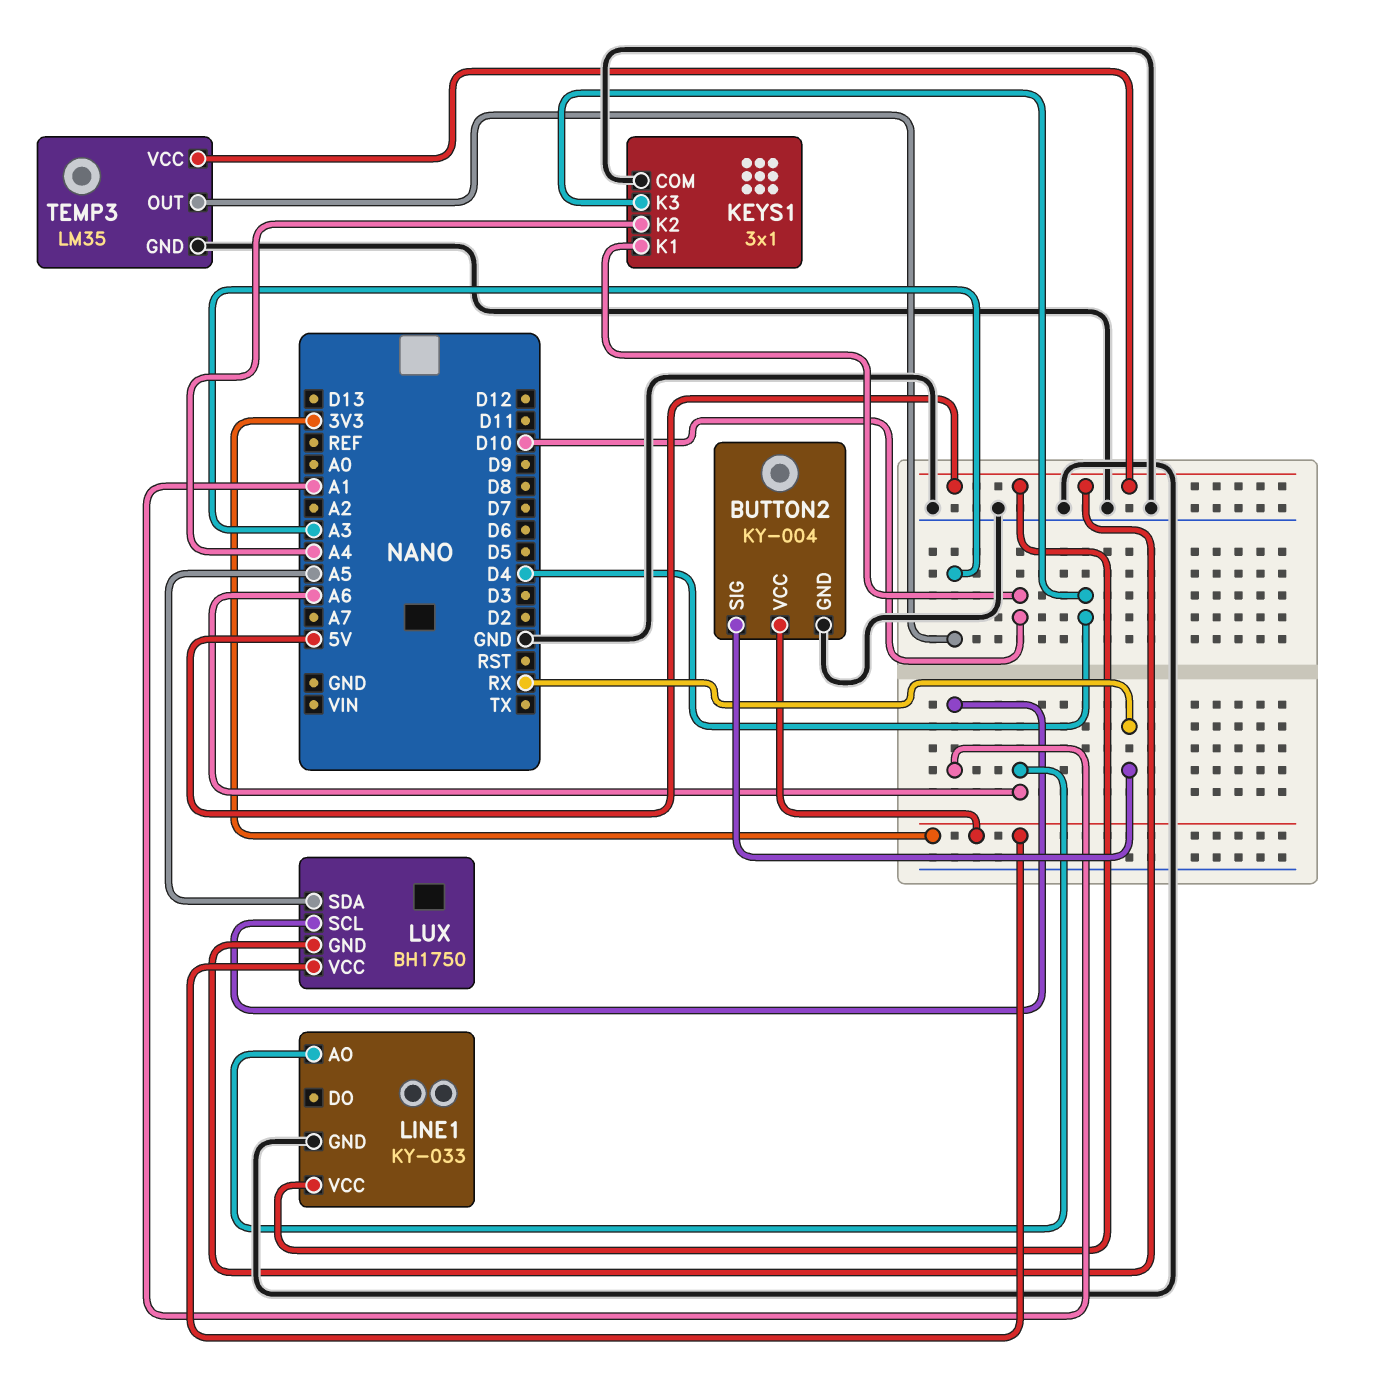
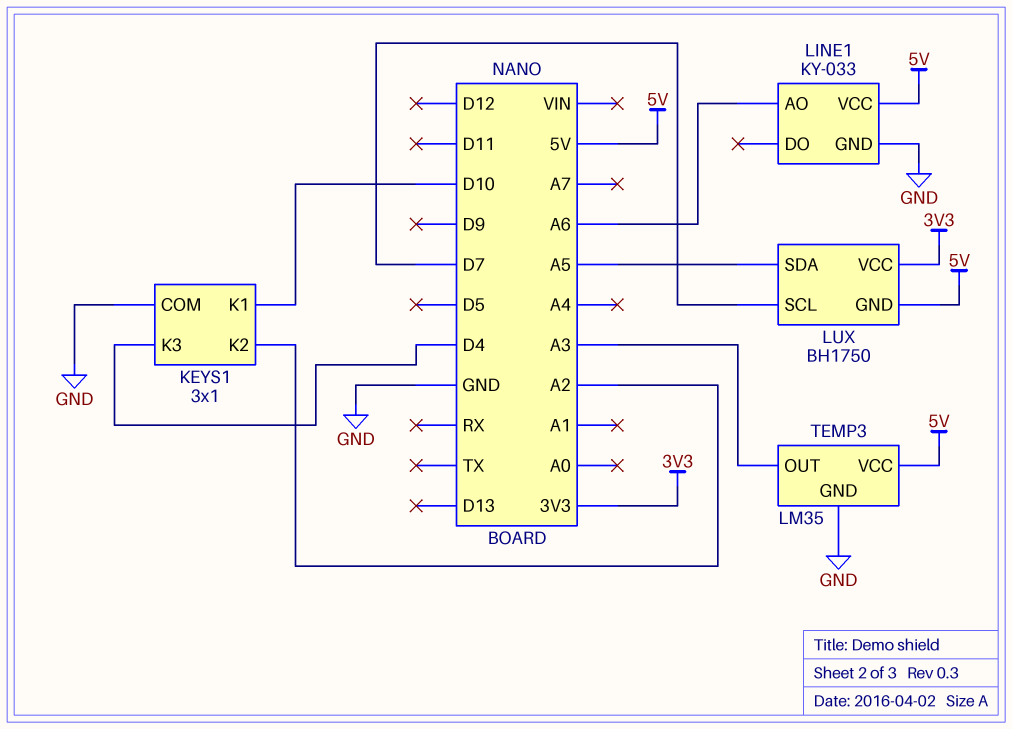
BUTTON2: KY-004 -> none
BUTTON2 pin GND: GND -> none
BUTTON2 pin SIG: RX -> none
BUTTON2 pin VCC: 3V3 -> none
KEYS1 pin K2: A4 -> A2
LUX pin SCL: A1 -> D7

